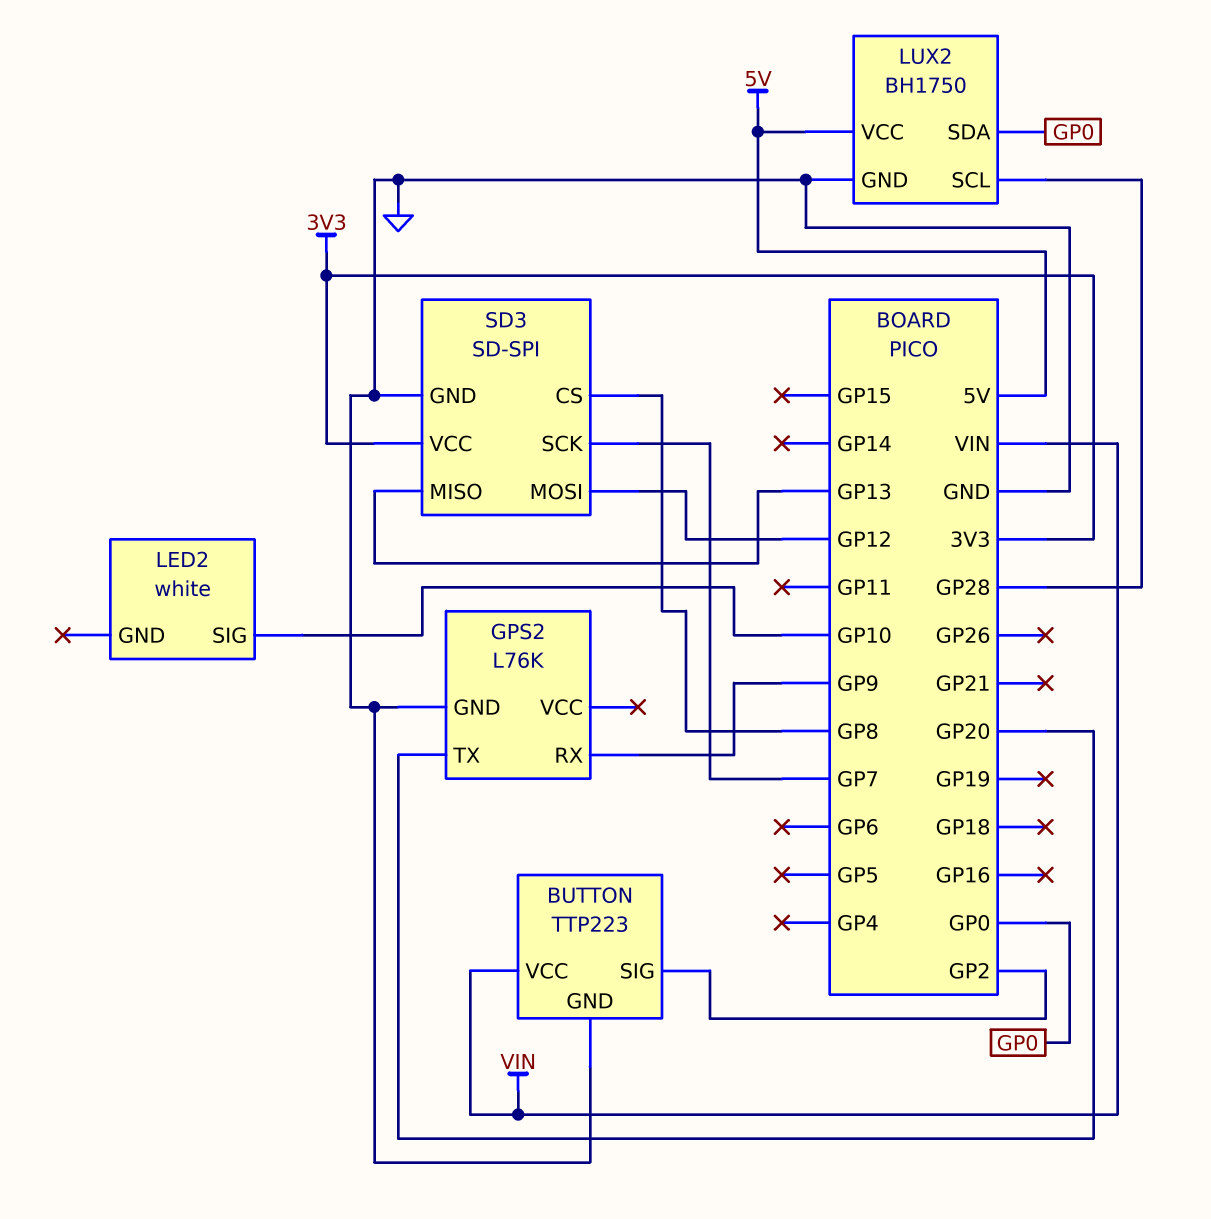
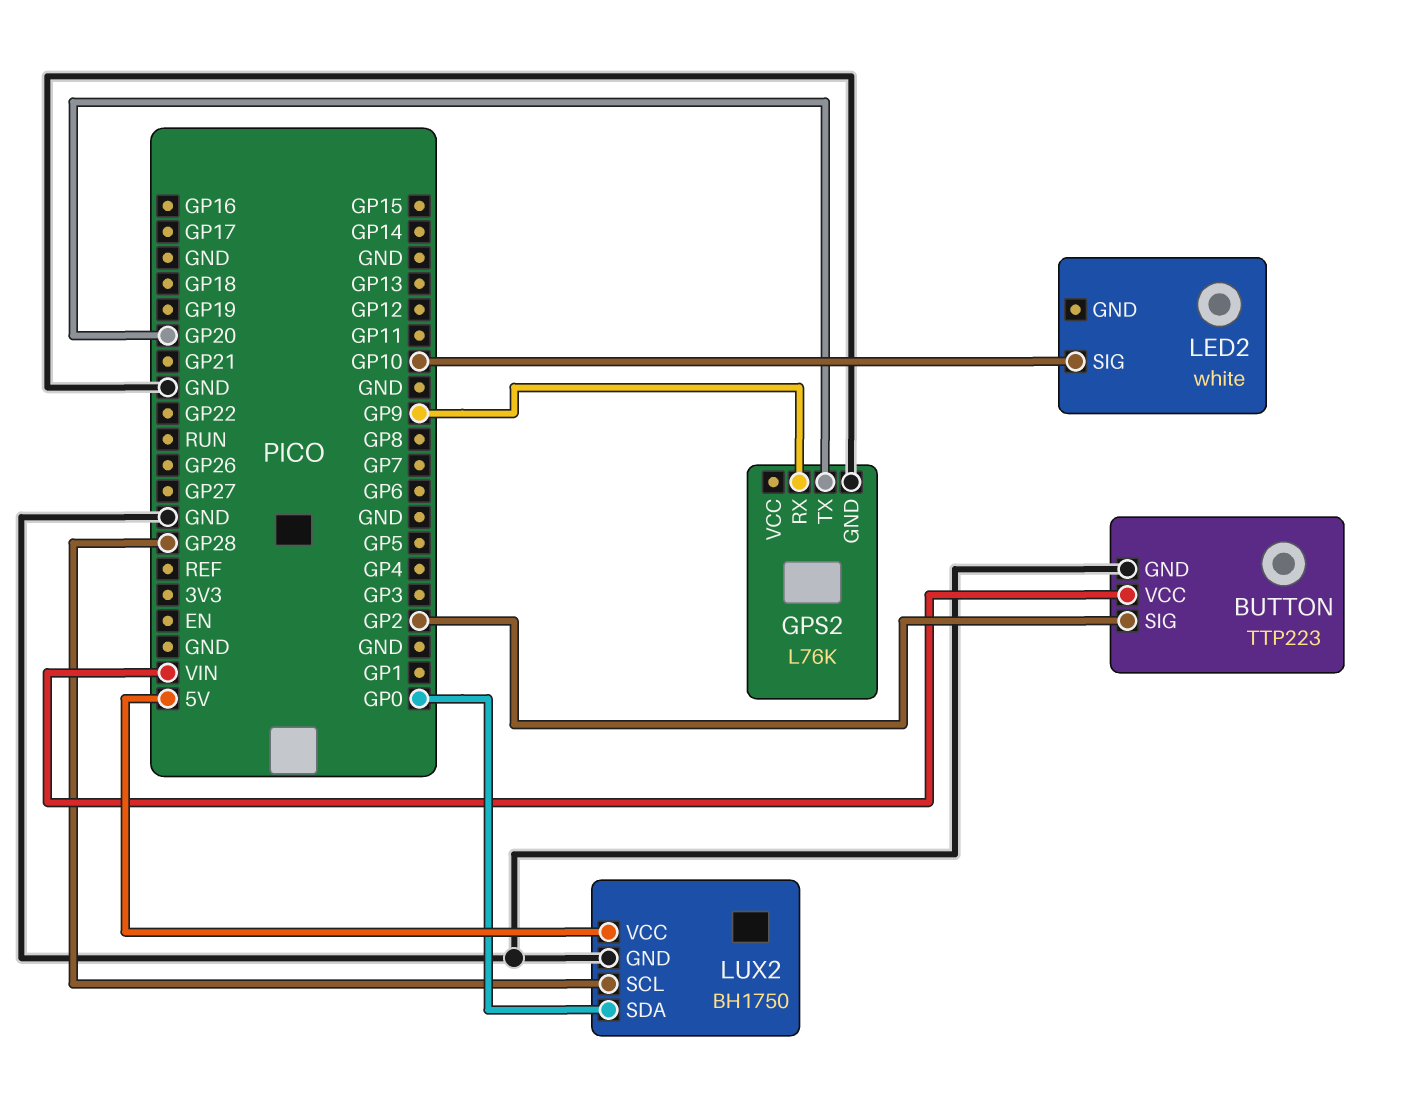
SD3: SD-SPI -> none
SD3 pin CS: GP8 -> none
SD3 pin GND: GND -> none
SD3 pin MISO: GP13 -> none
SD3 pin MOSI: GP12 -> none
SD3 pin SCK: GP7 -> none
SD3 pin VCC: 3V3 -> none

